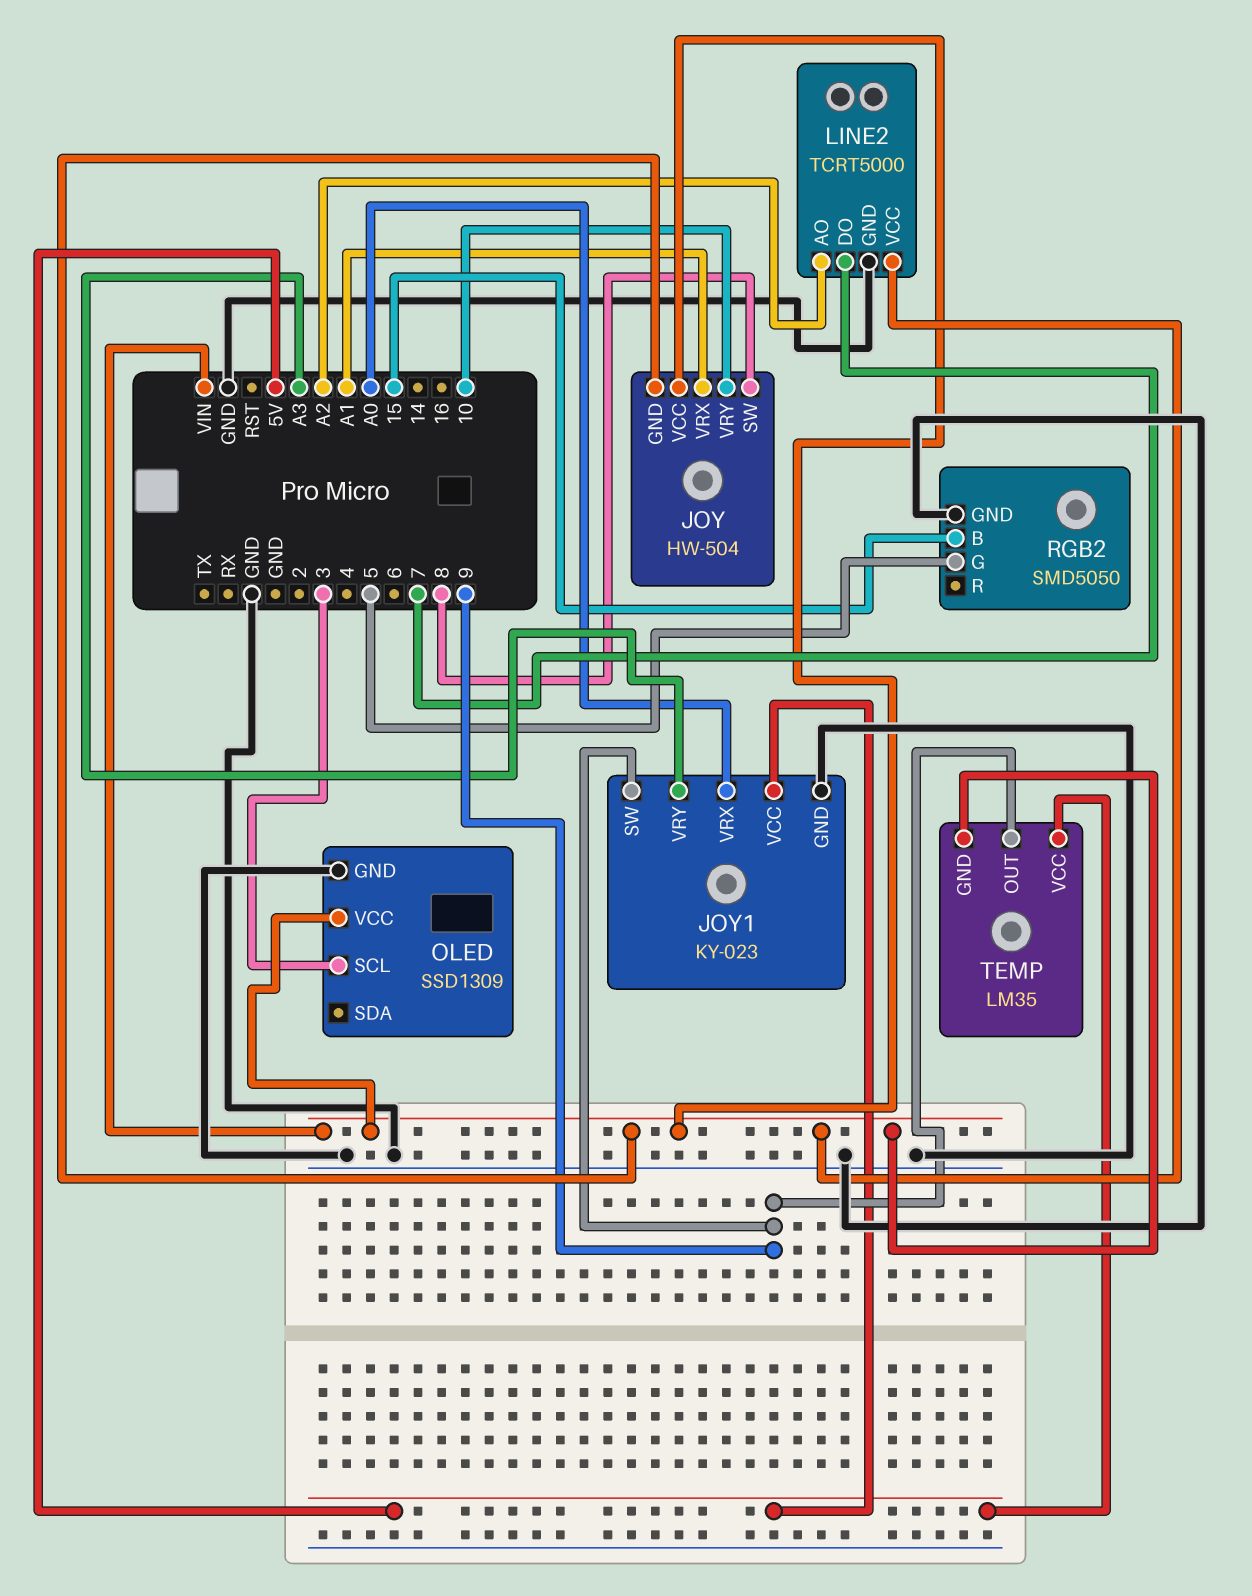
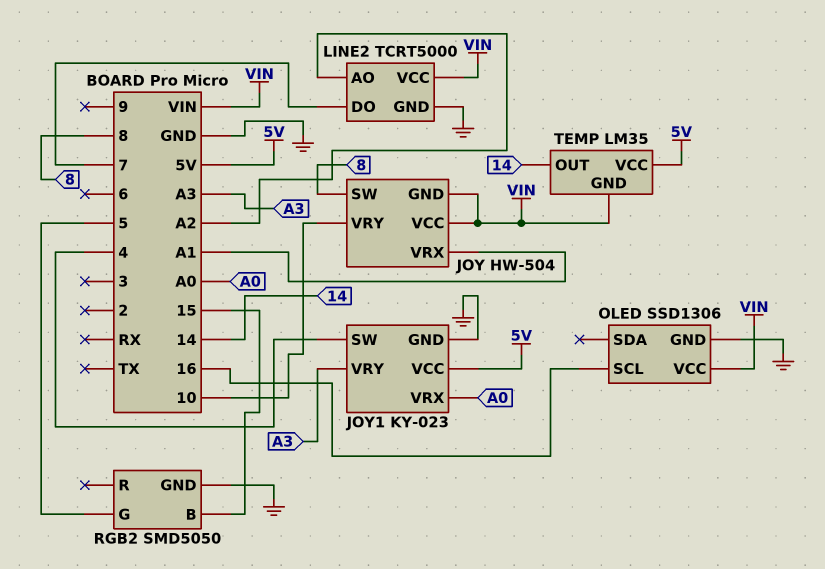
JOY1 pin SW: 9 -> 4
OLED: SSD1309 -> SSD1306
OLED pin SCL: 3 -> 16
TEMP pin OUT: 9 -> 14

